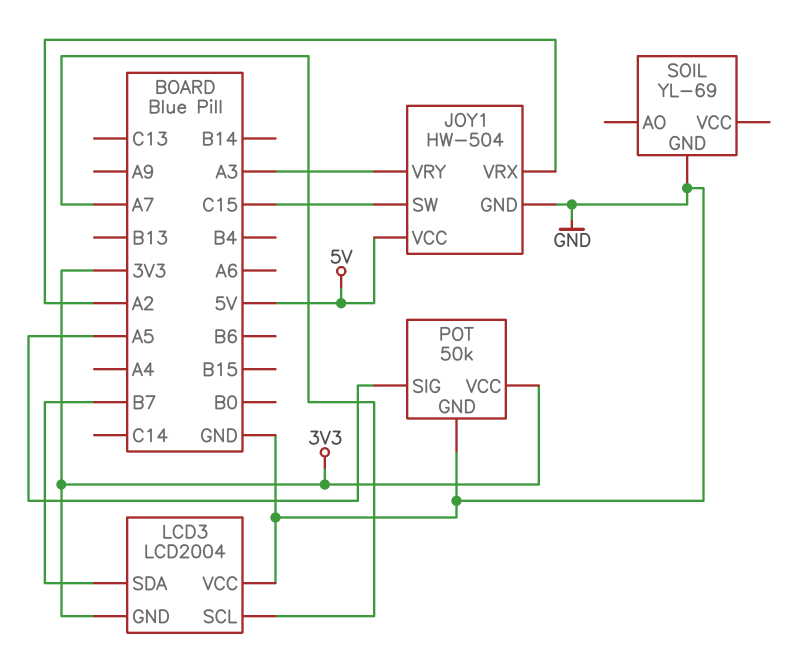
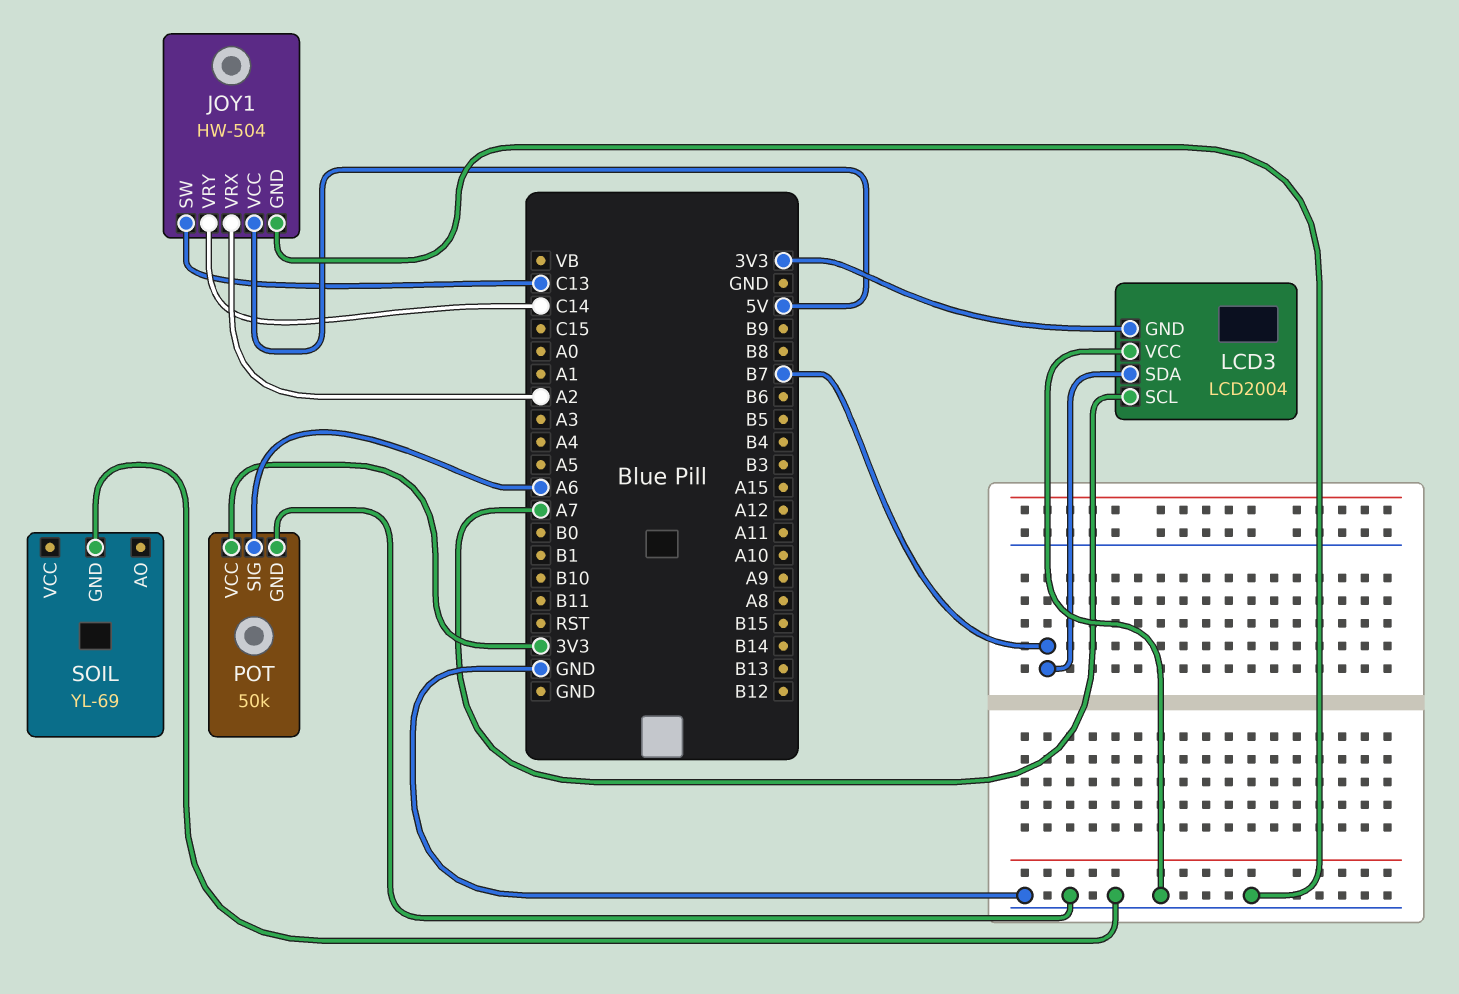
JOY1 pin SW: C15 -> C13
JOY1 pin VRY: A3 -> C14
POT pin SIG: A5 -> A6

